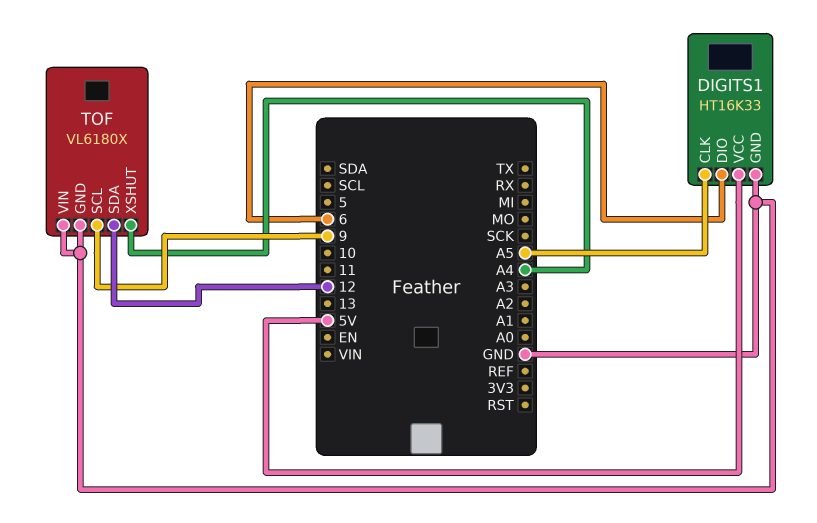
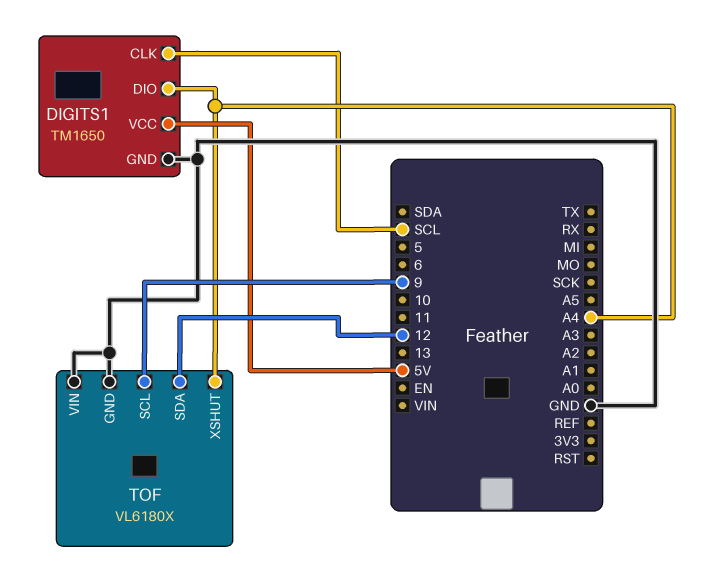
DIGITS1: HT16K33 -> TM1650
DIGITS1 pin CLK: A5 -> SCL
DIGITS1 pin DIO: 6 -> A4

